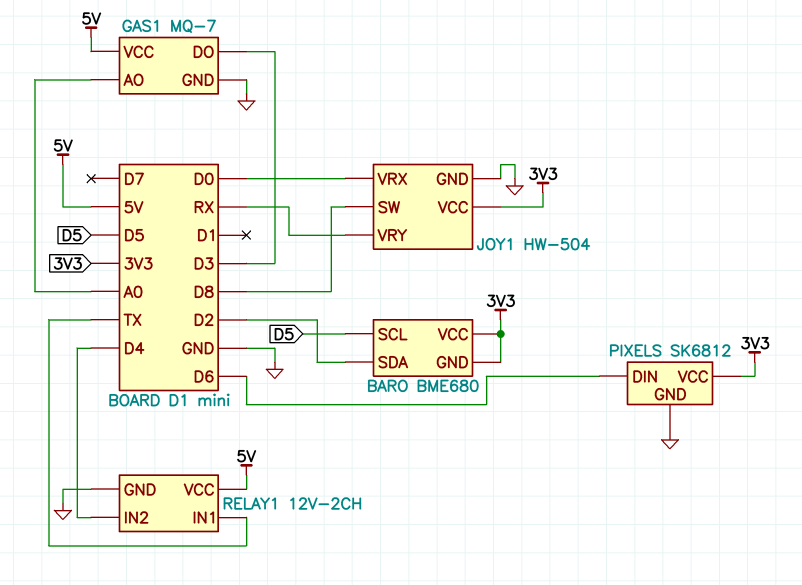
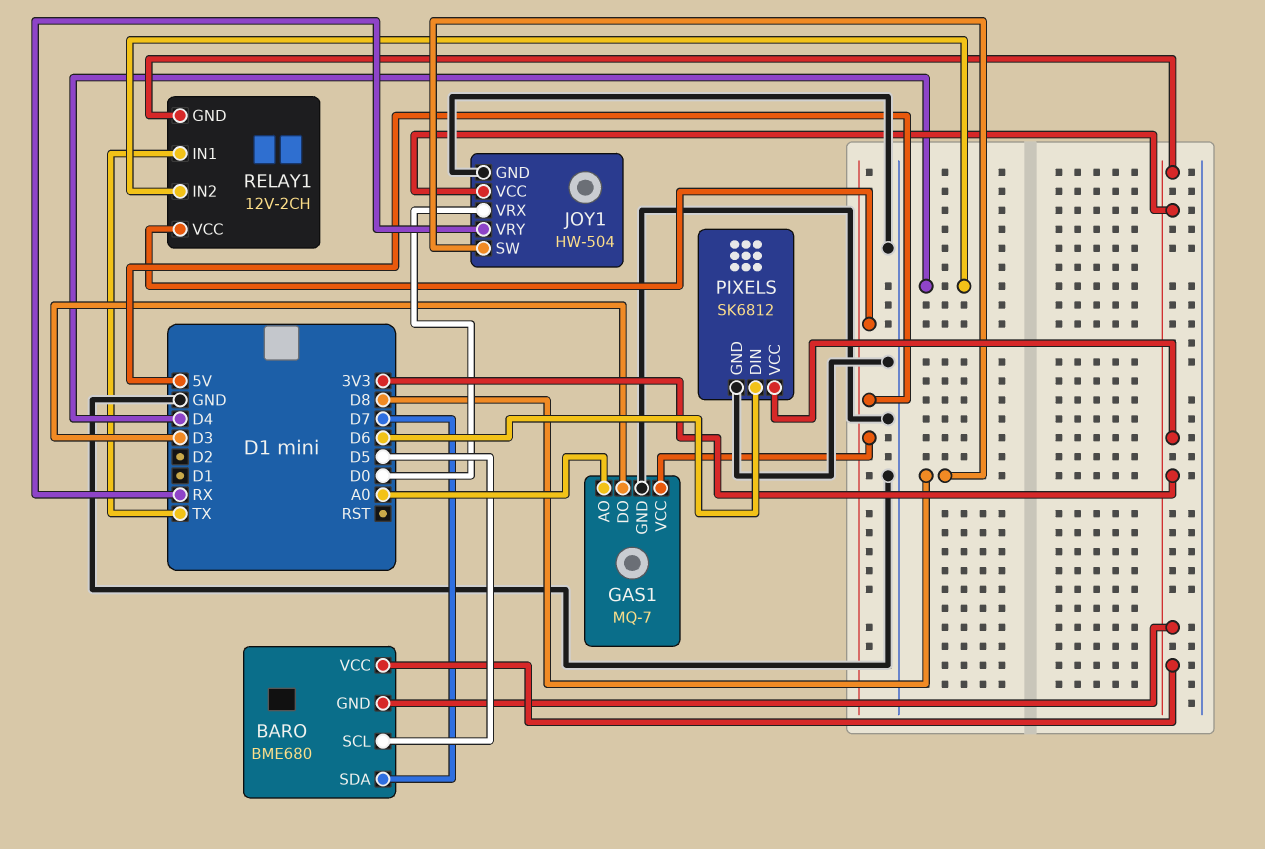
BARO pin SDA: D2 -> D7
RELAY1 pin GND: GND -> 3V3

